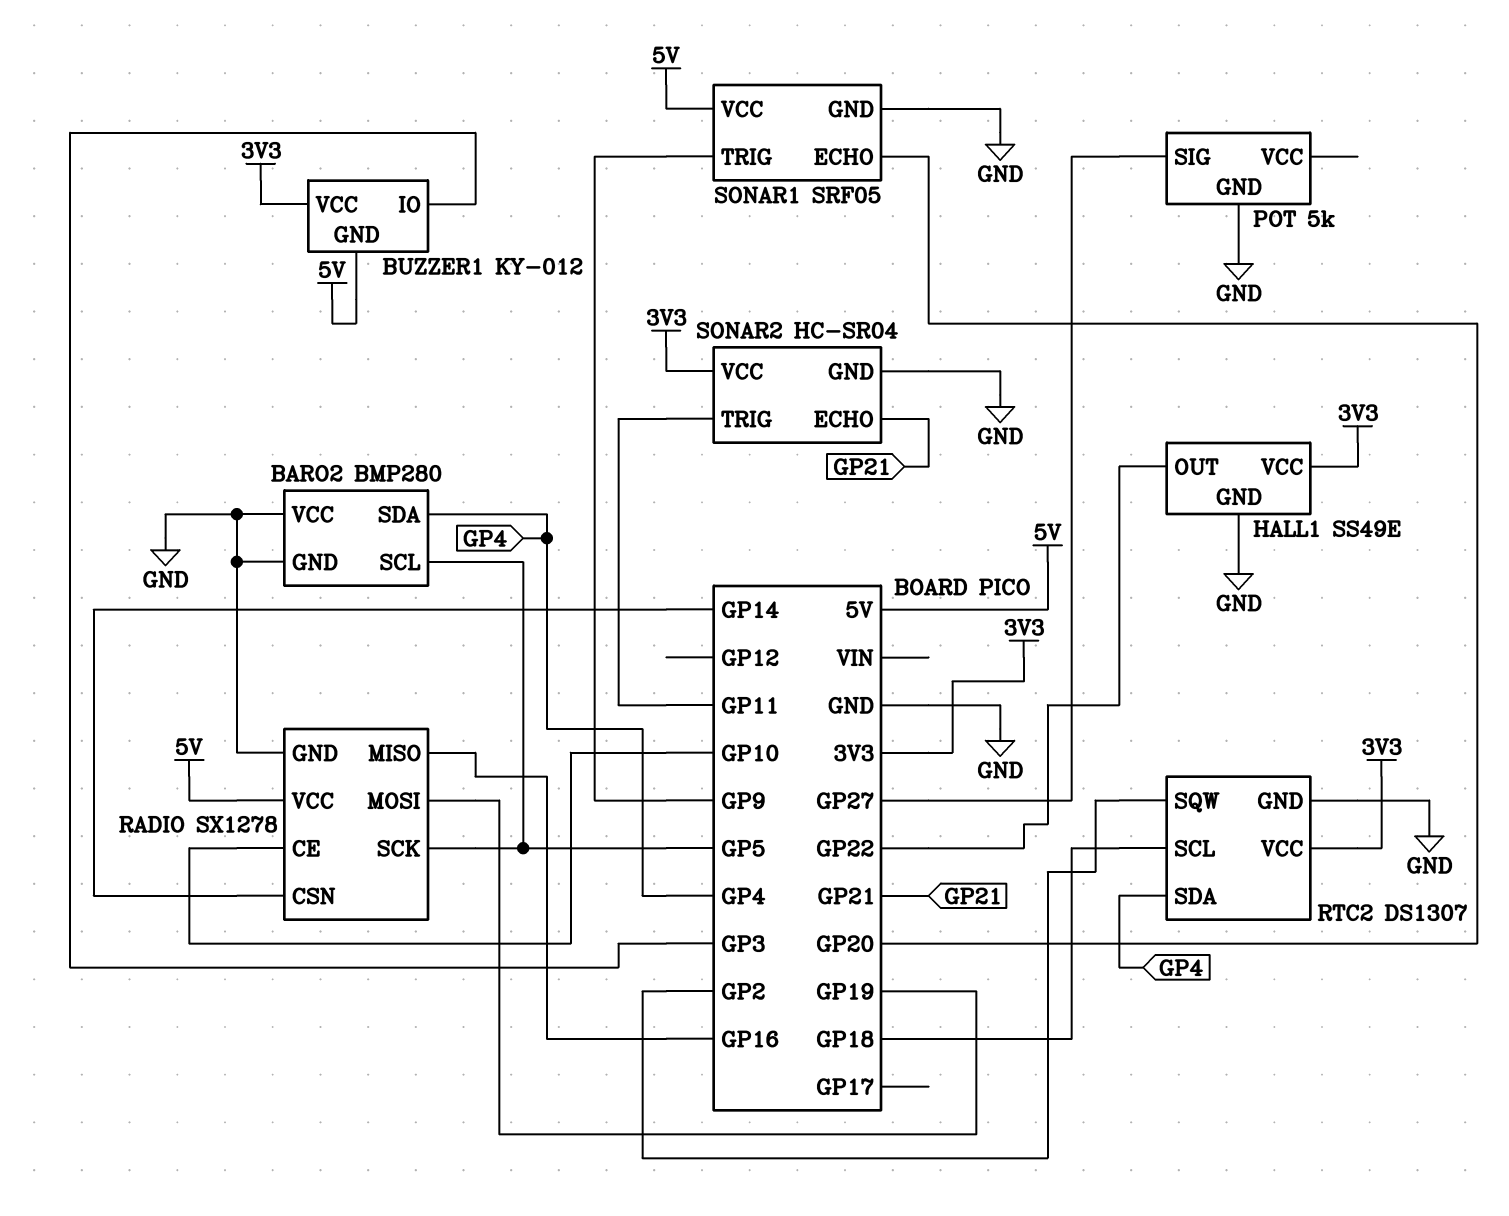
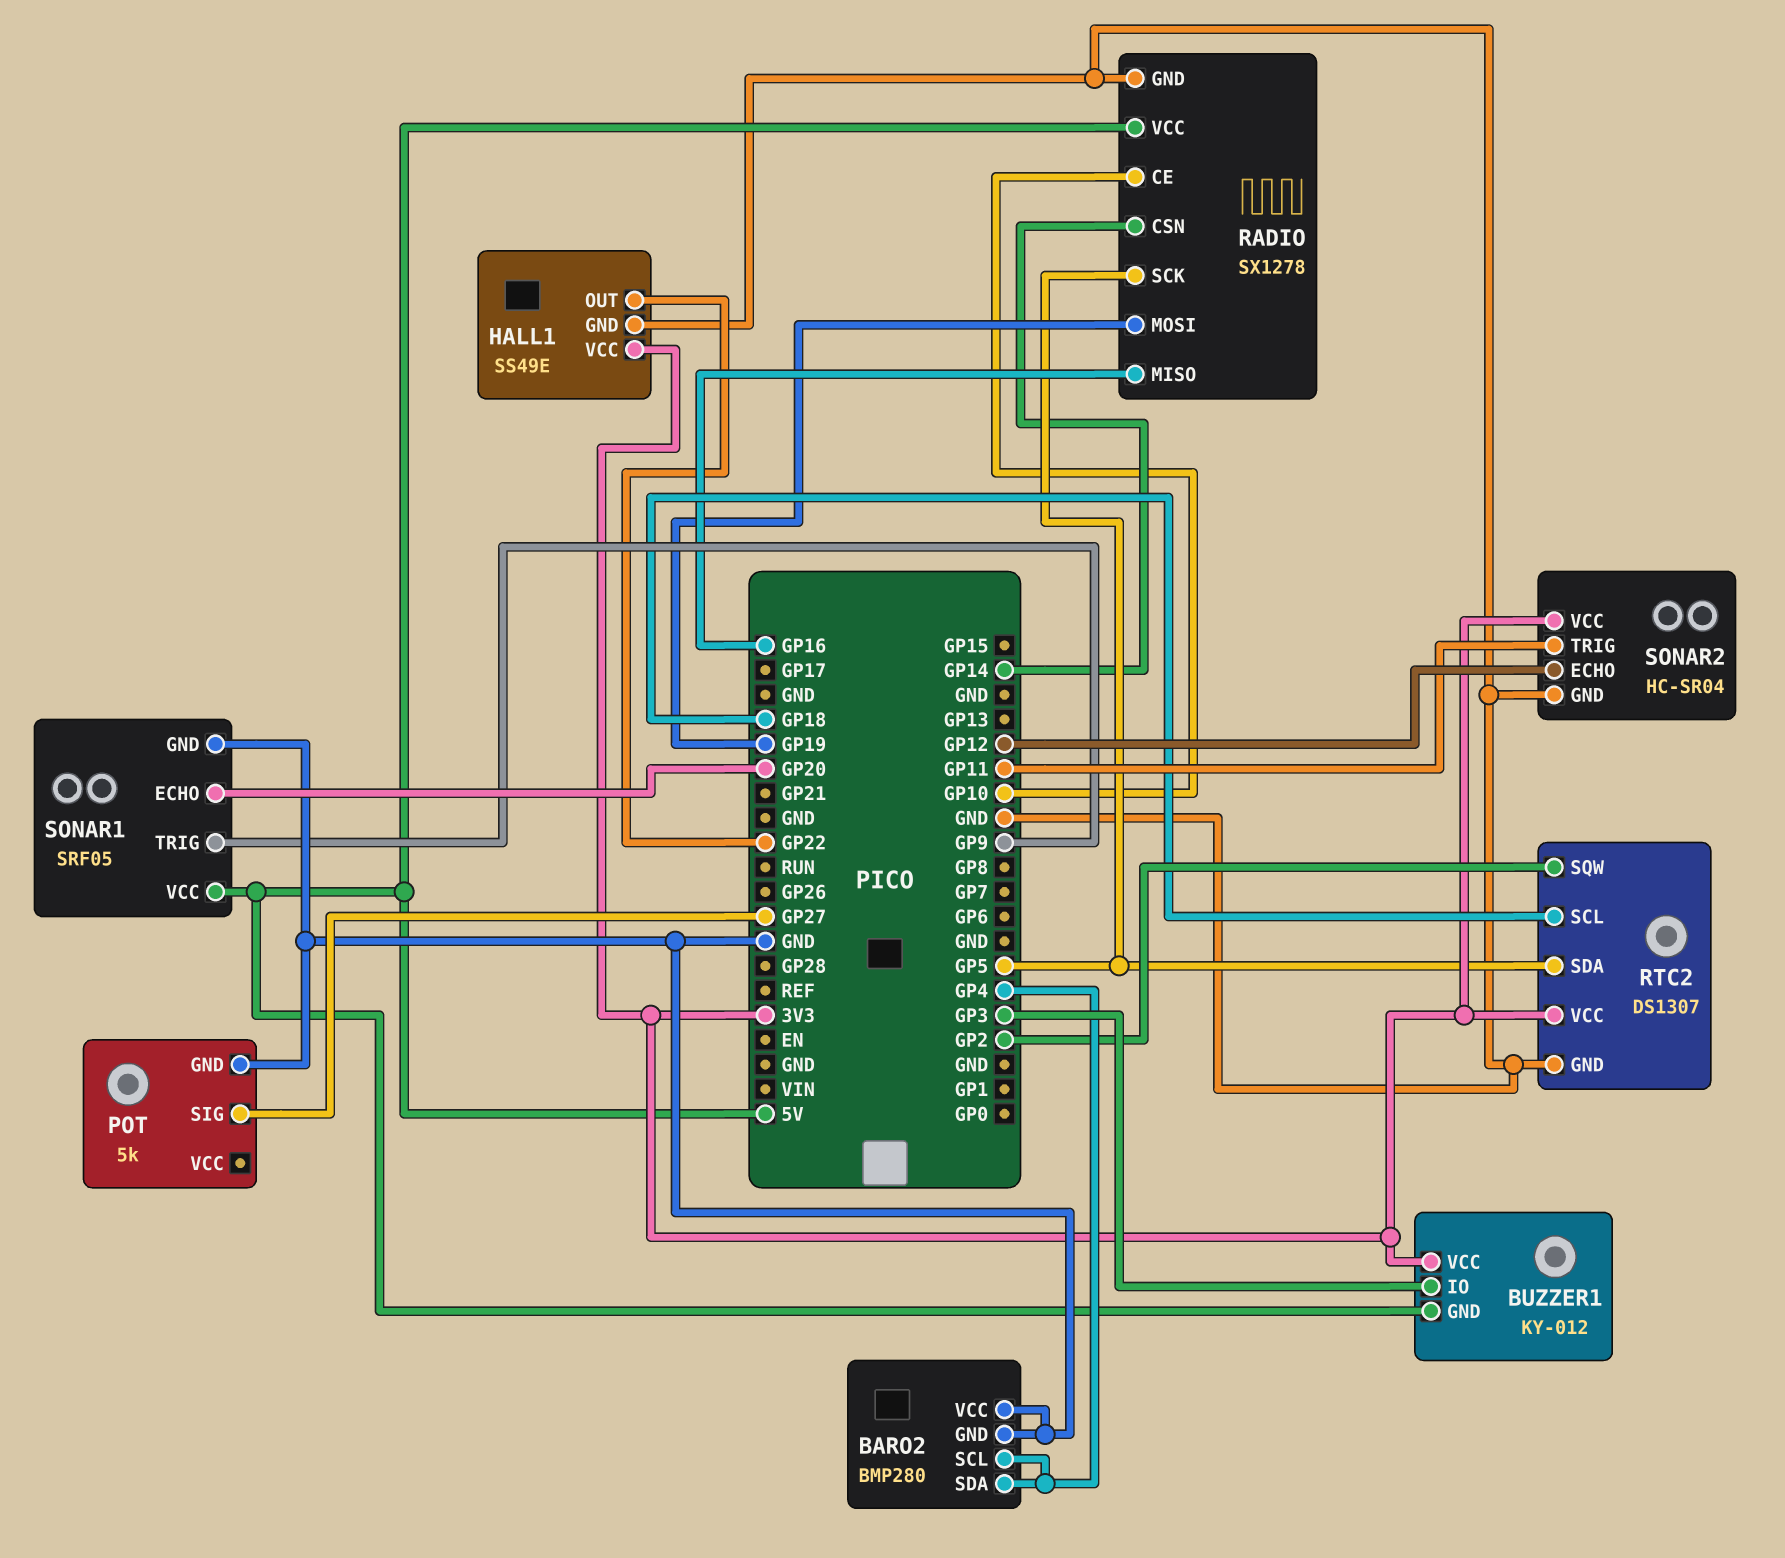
BARO2 pin SCL: GP5 -> GP4
RTC2 pin SDA: GP4 -> GP5
SONAR2 pin ECHO: GP21 -> GP12

